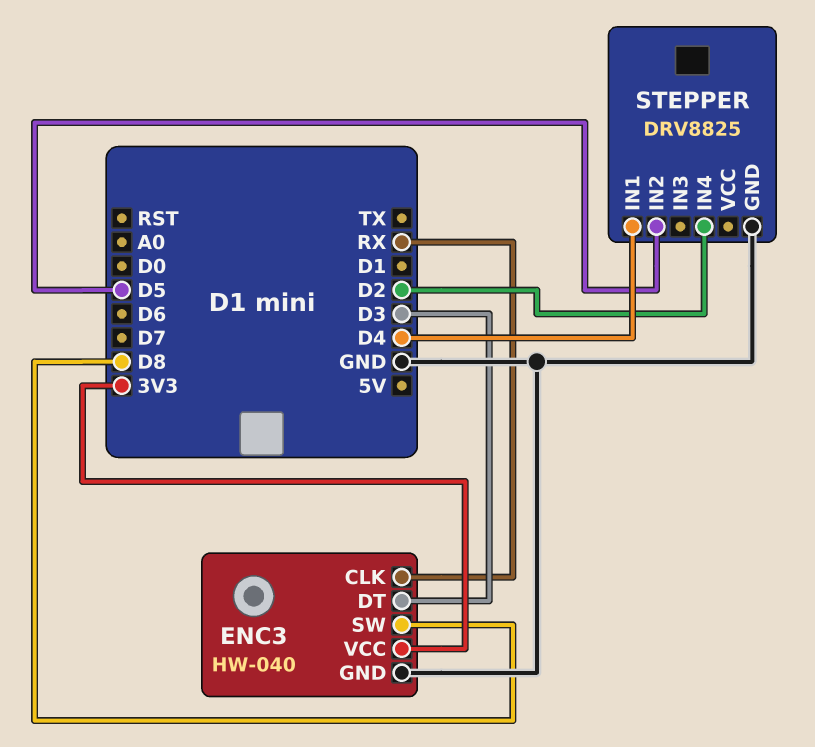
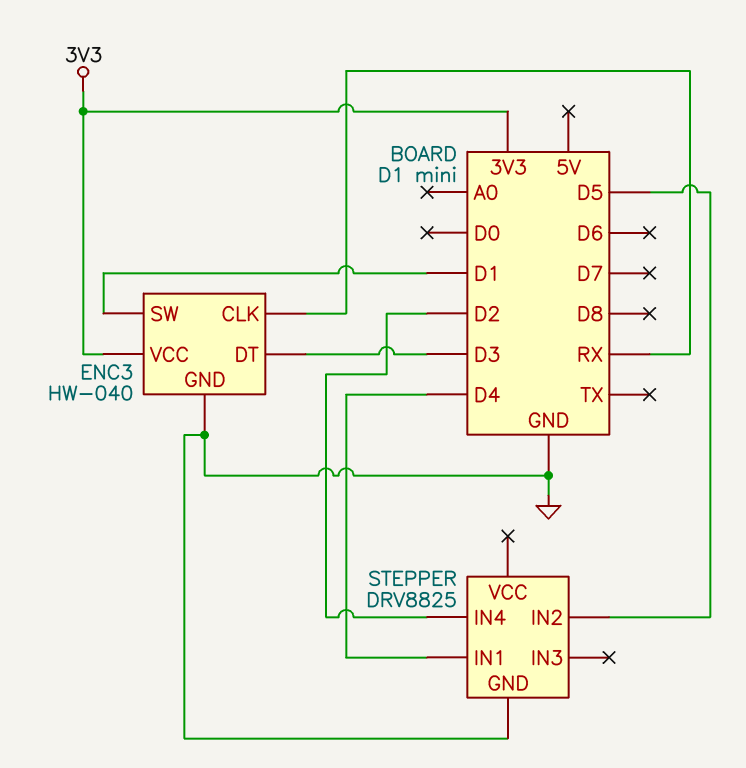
ENC3 pin SW: D8 -> D1

